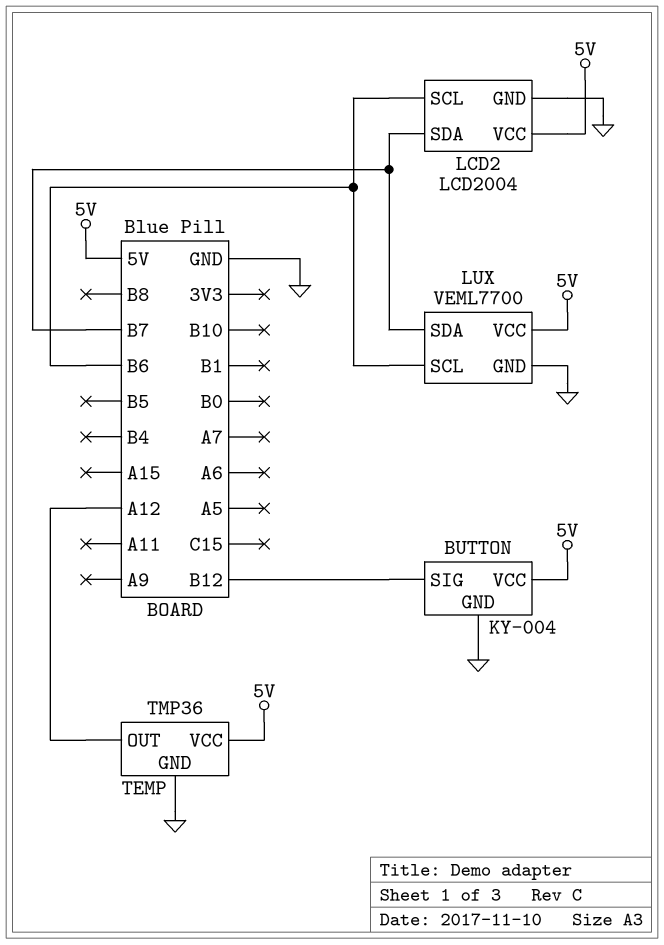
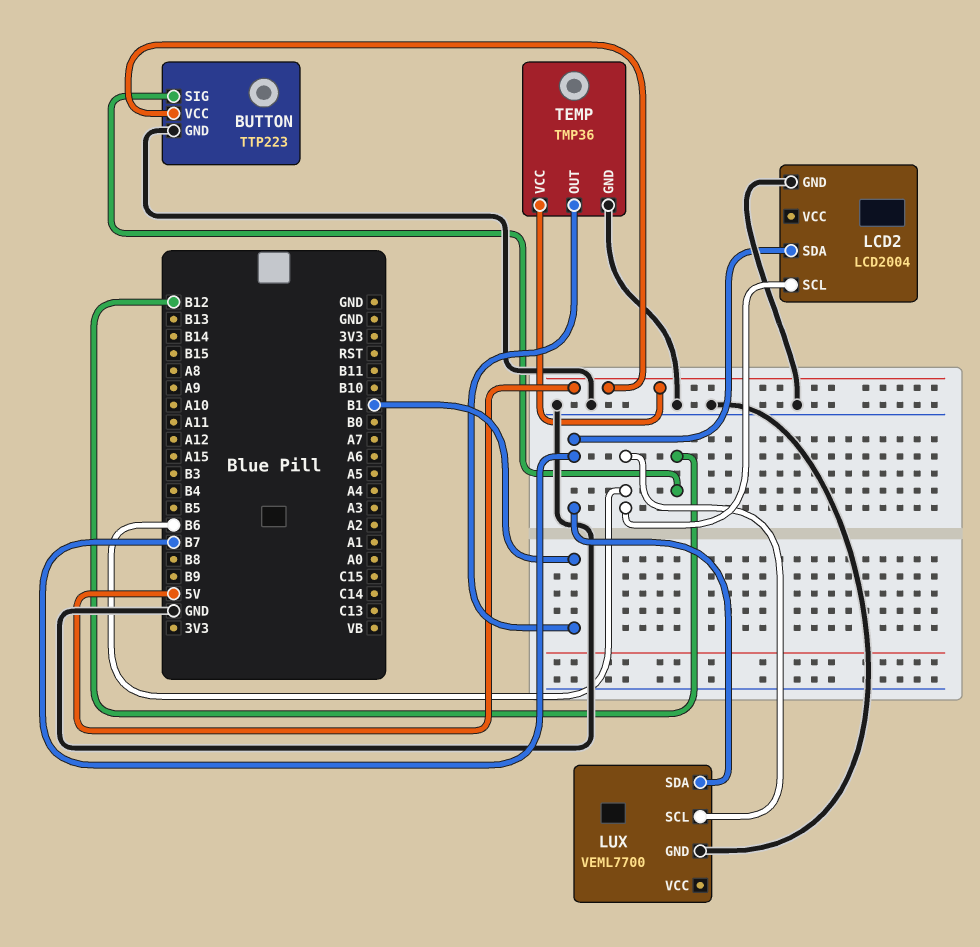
BUTTON: KY-004 -> TTP223
LCD2 pin VCC: 5V -> none
LUX pin VCC: 5V -> none
TEMP pin OUT: A12 -> B1

